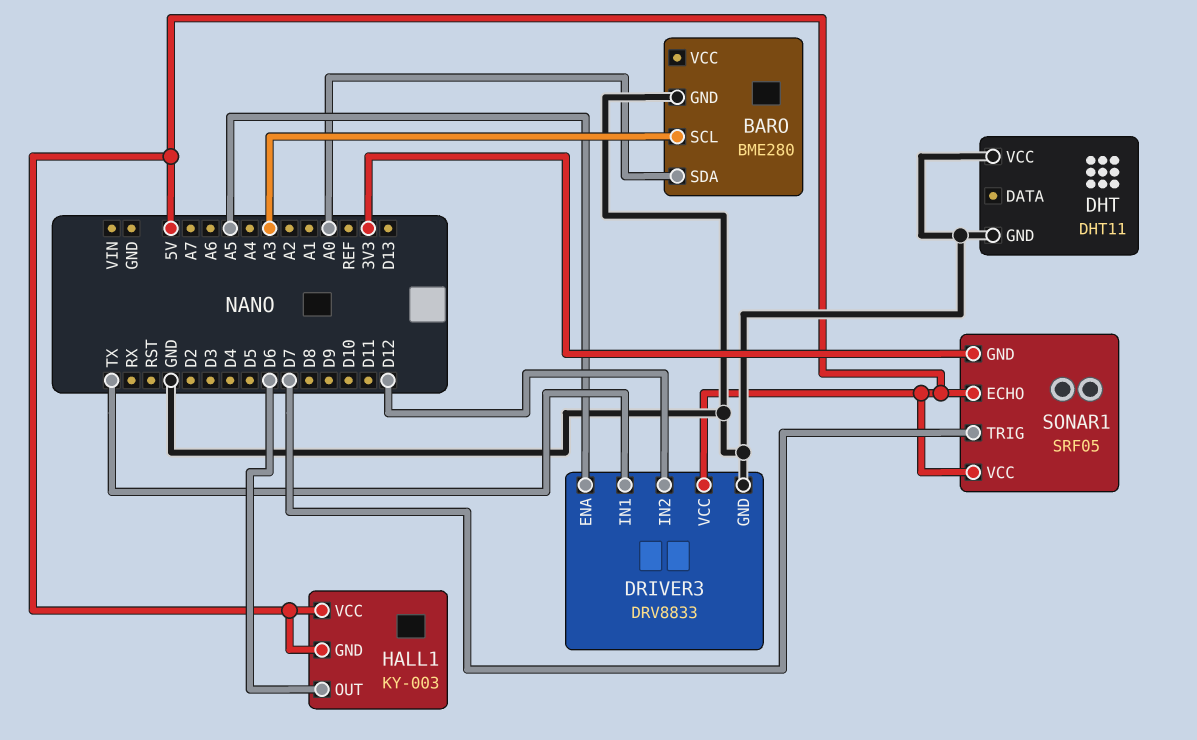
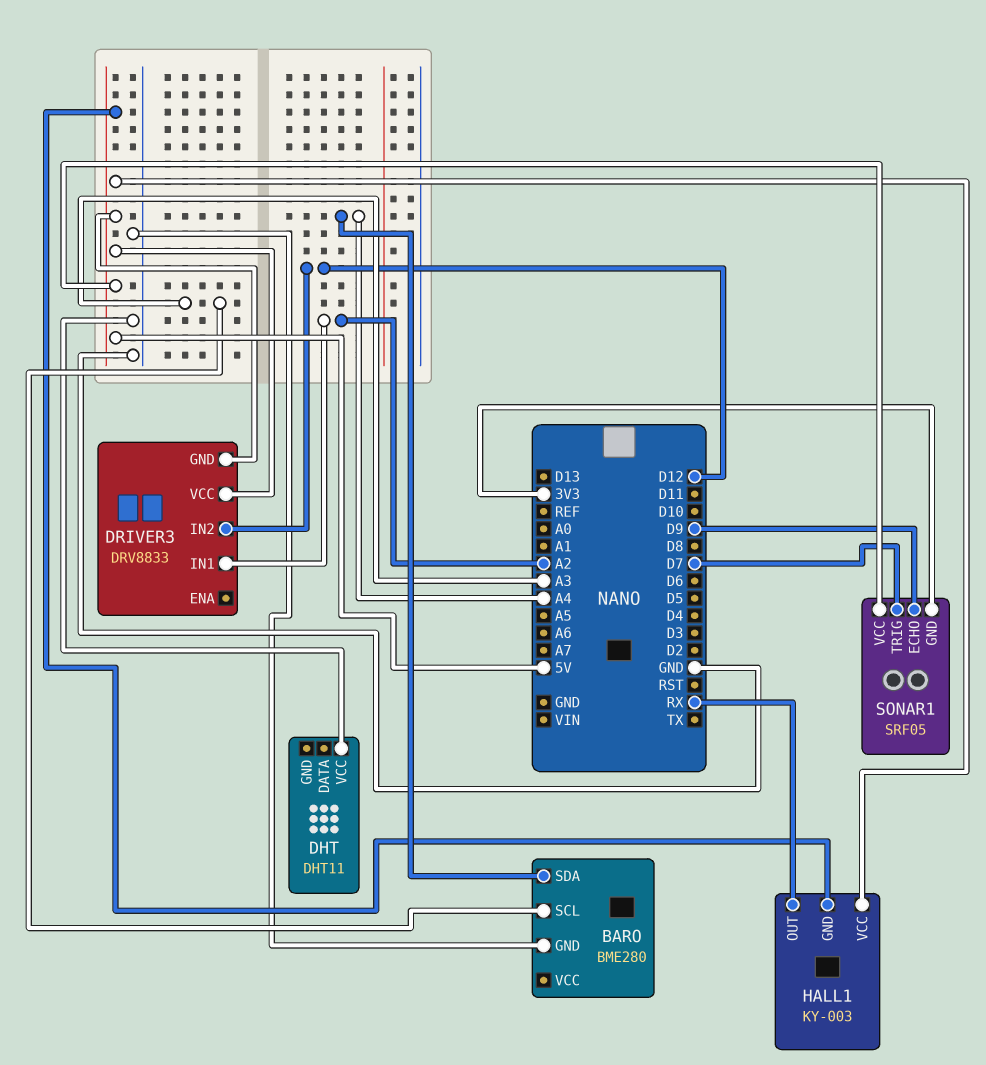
BARO pin SDA: A0 -> A4
DHT pin GND: GND -> none
DRIVER3 pin ENA: A5 -> none
DRIVER3 pin GND: GND -> 5V
DRIVER3 pin IN1: TX -> A2
HALL1 pin OUT: D6 -> RX
SONAR1 pin ECHO: 5V -> D9

